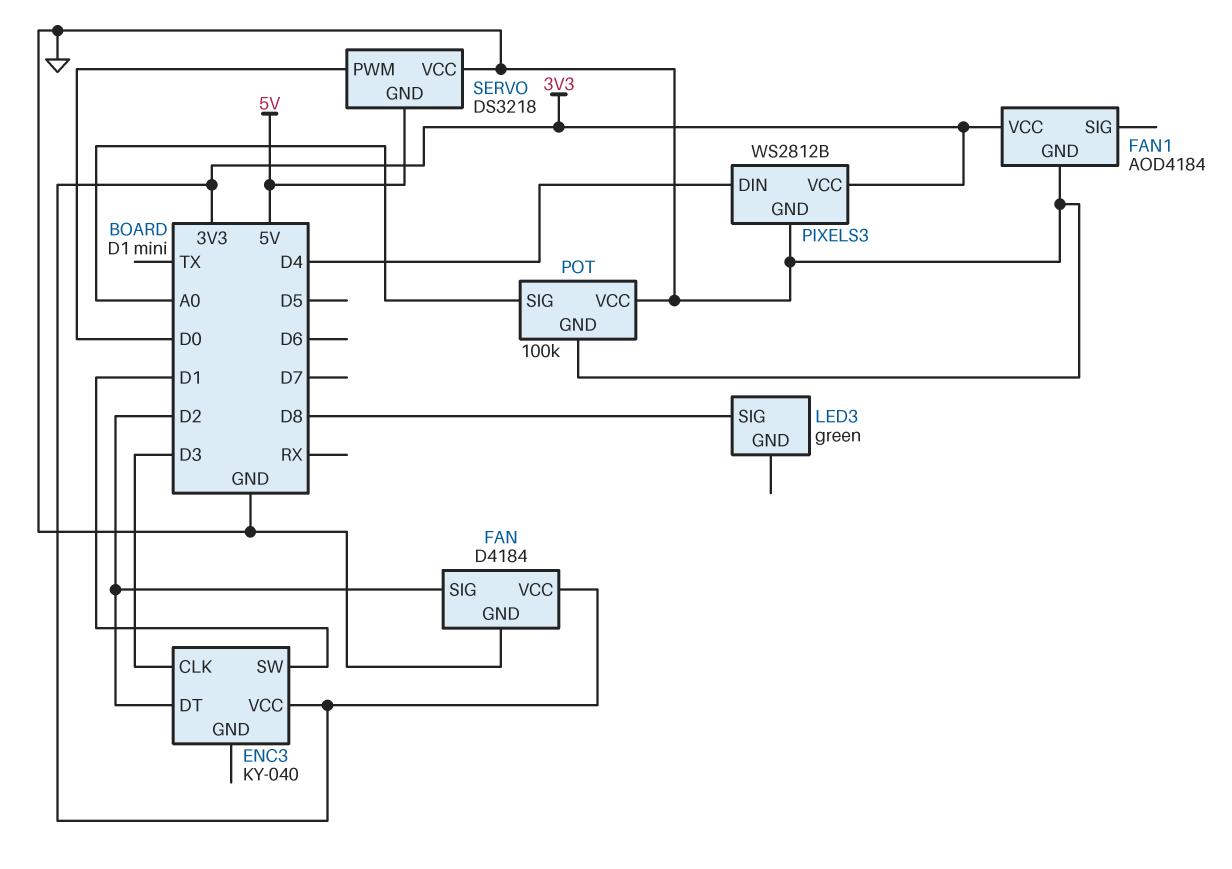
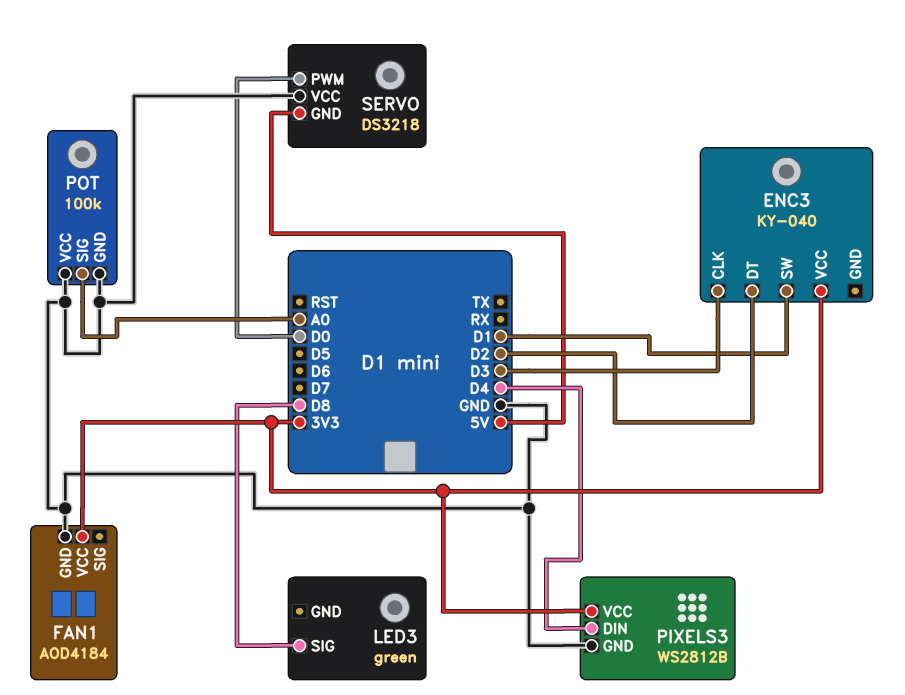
FAN: D4184 -> none
FAN pin GND: GND -> none
FAN pin SIG: D2 -> none
FAN pin VCC: 3V3 -> none

